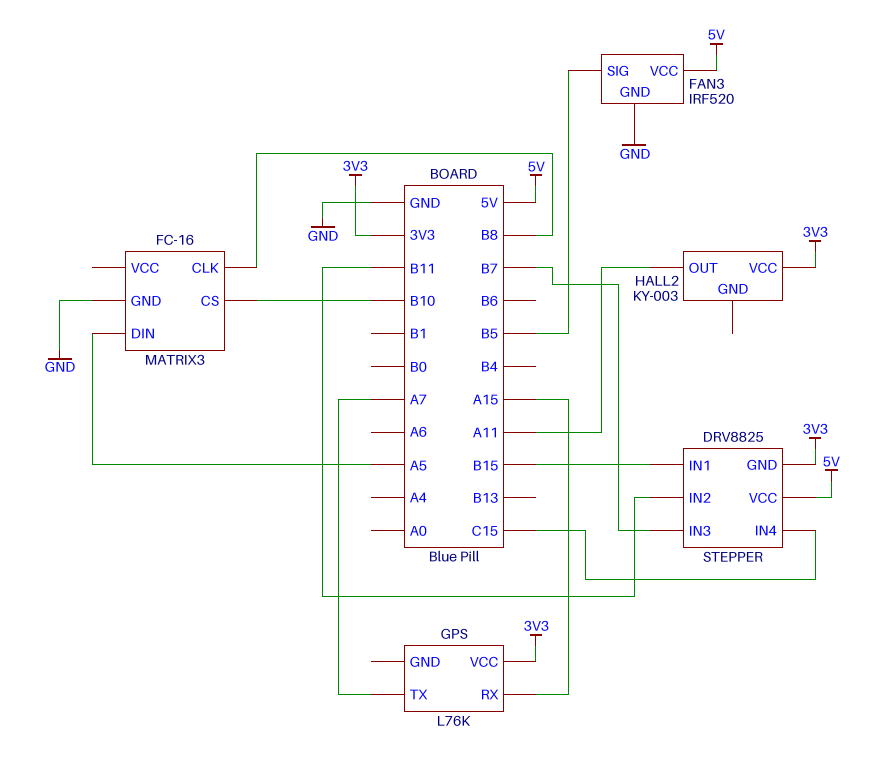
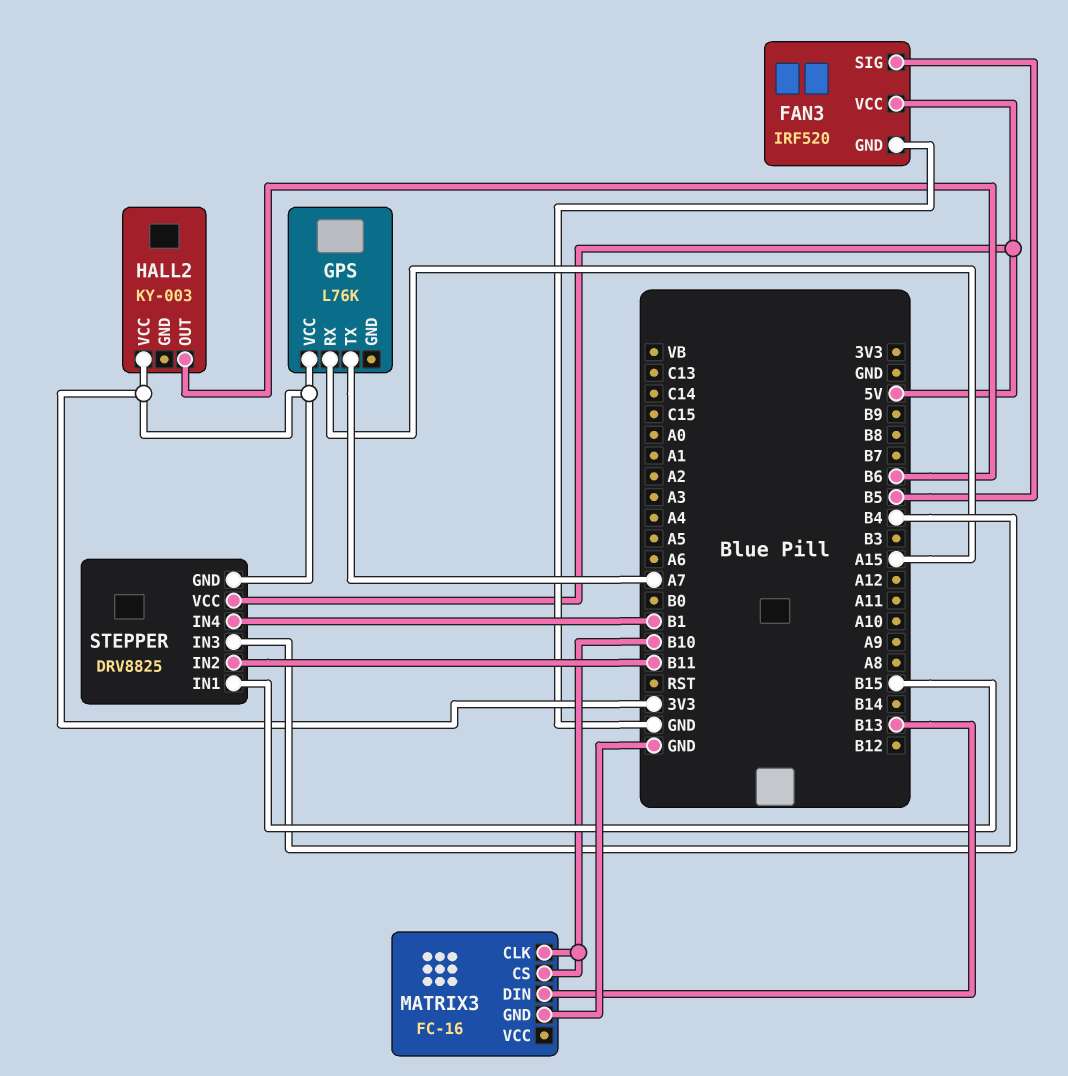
HALL2 pin OUT: A11 -> B6
MATRIX3 pin CLK: B8 -> B10
MATRIX3 pin DIN: A5 -> B13
STEPPER pin IN3: B7 -> B4
STEPPER pin IN4: C15 -> B1

